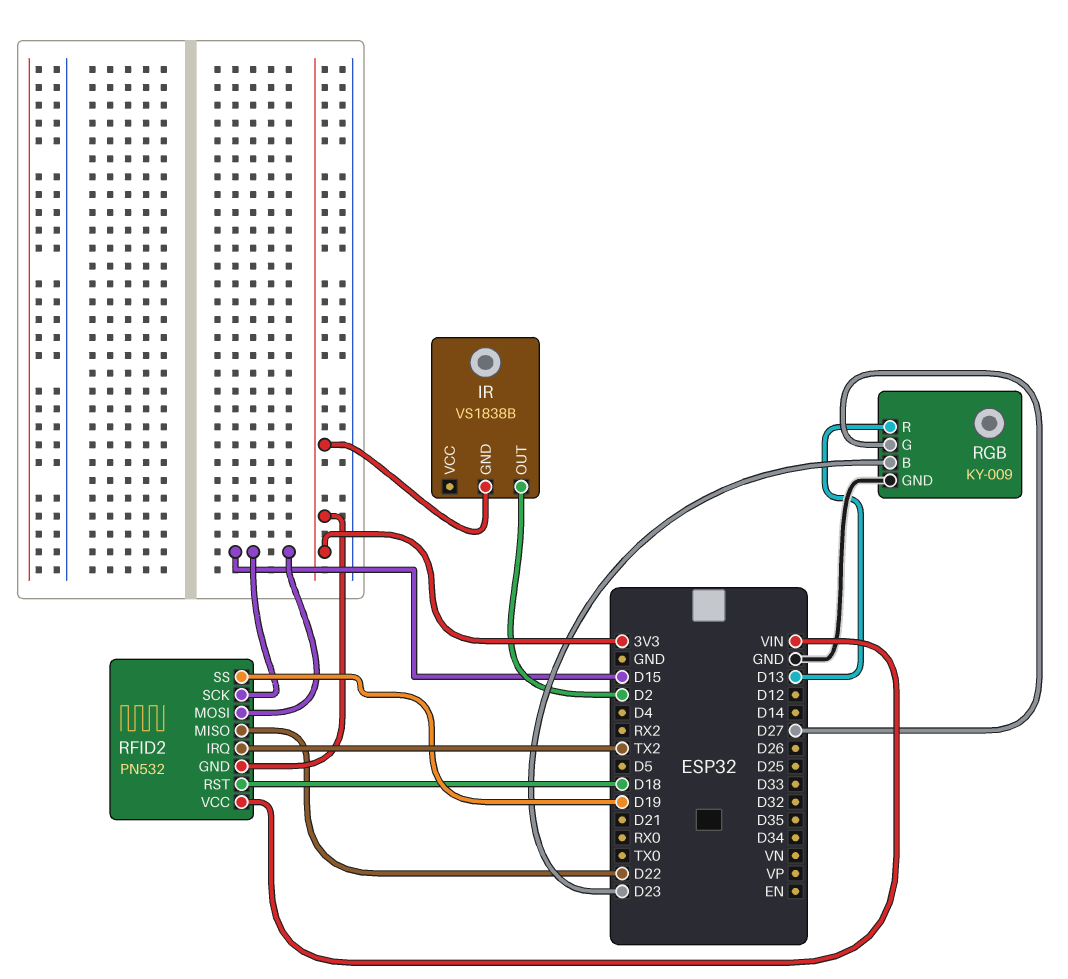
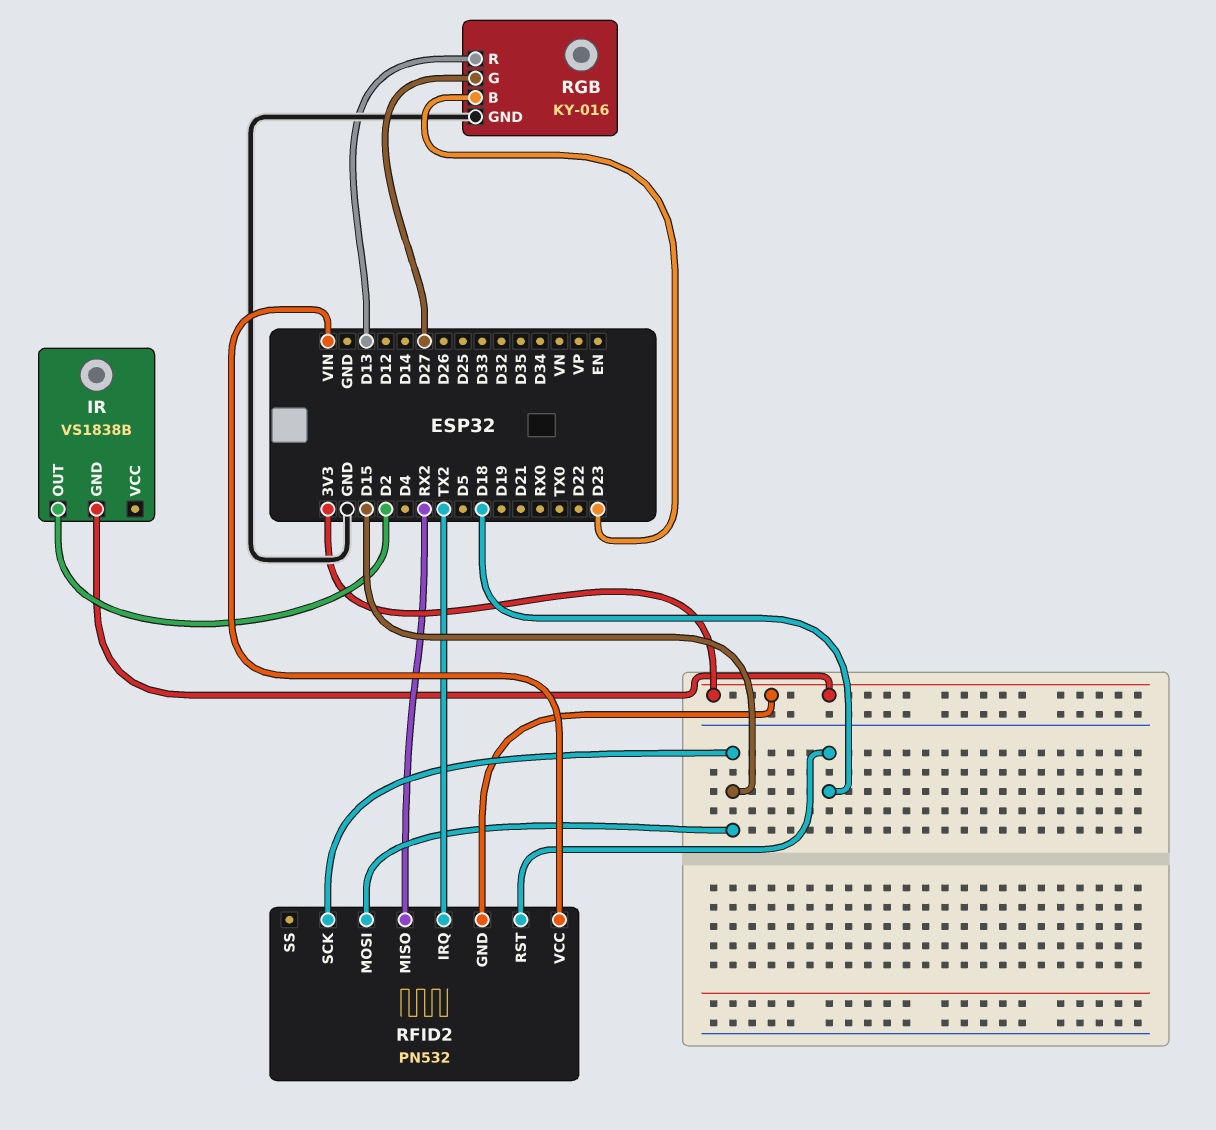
RFID2 pin MISO: D22 -> RX2
RFID2 pin SS: D19 -> none
RGB: KY-009 -> KY-016

